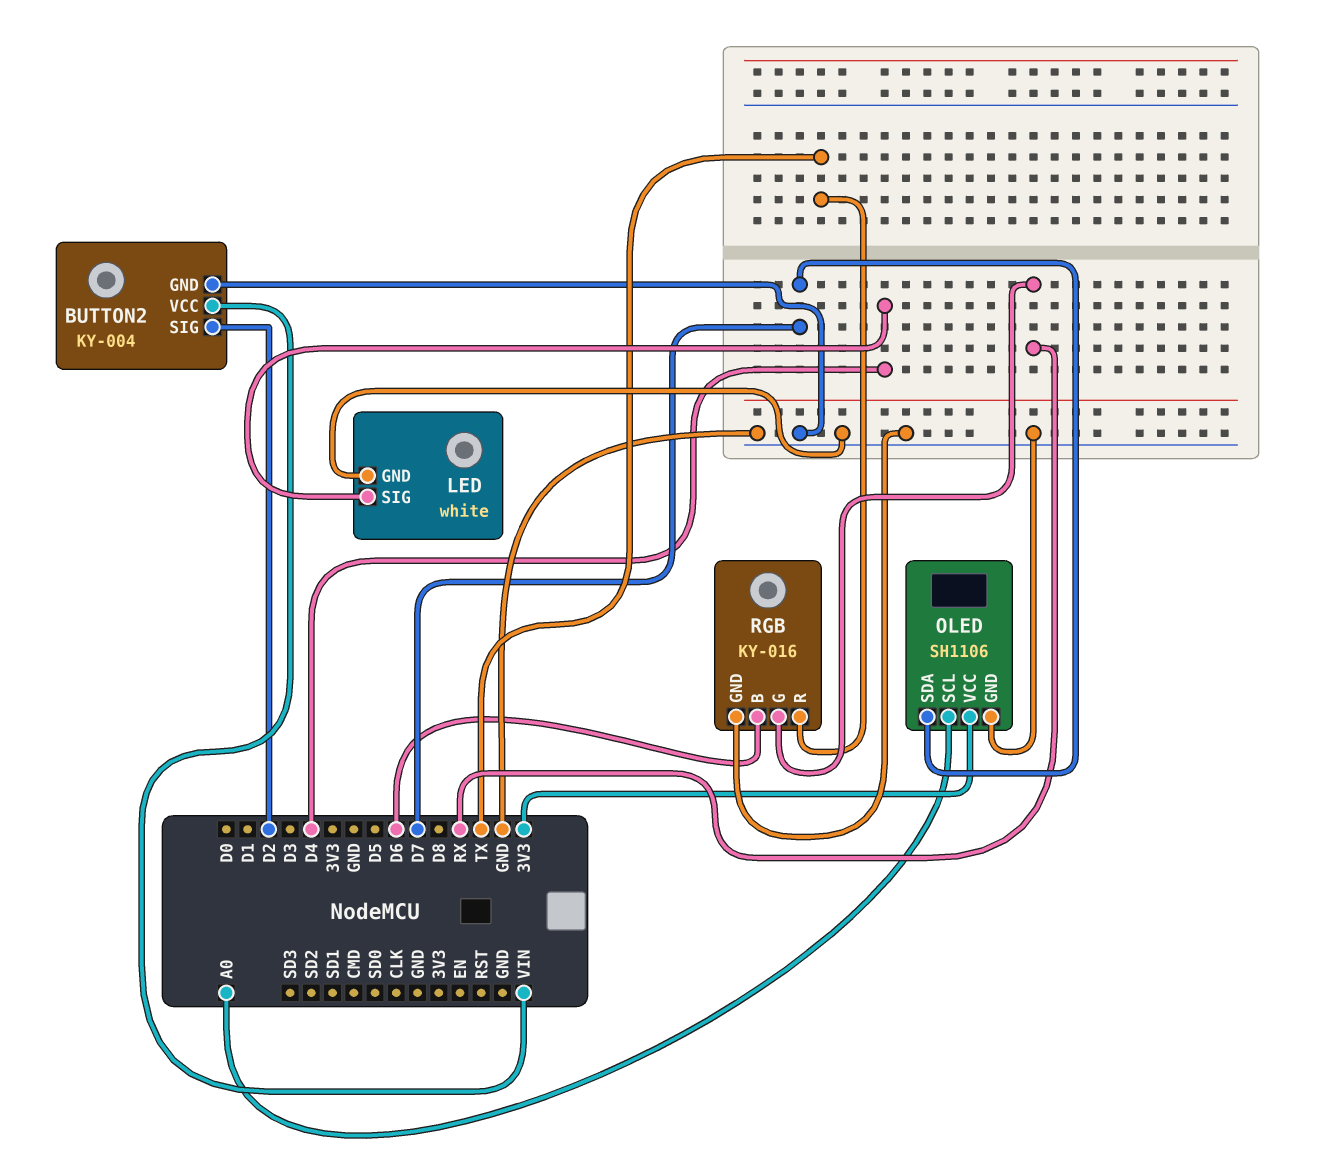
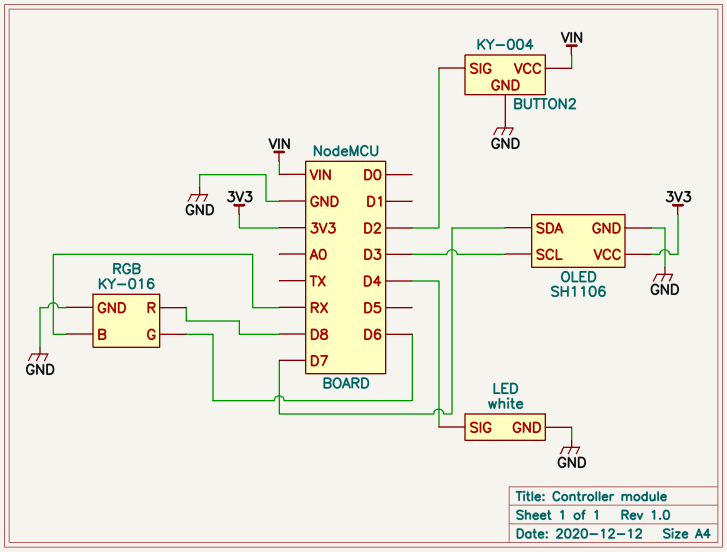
OLED pin SCL: A0 -> D3
RGB pin B: D6 -> RX
RGB pin G: RX -> D6
RGB pin R: TX -> D8

